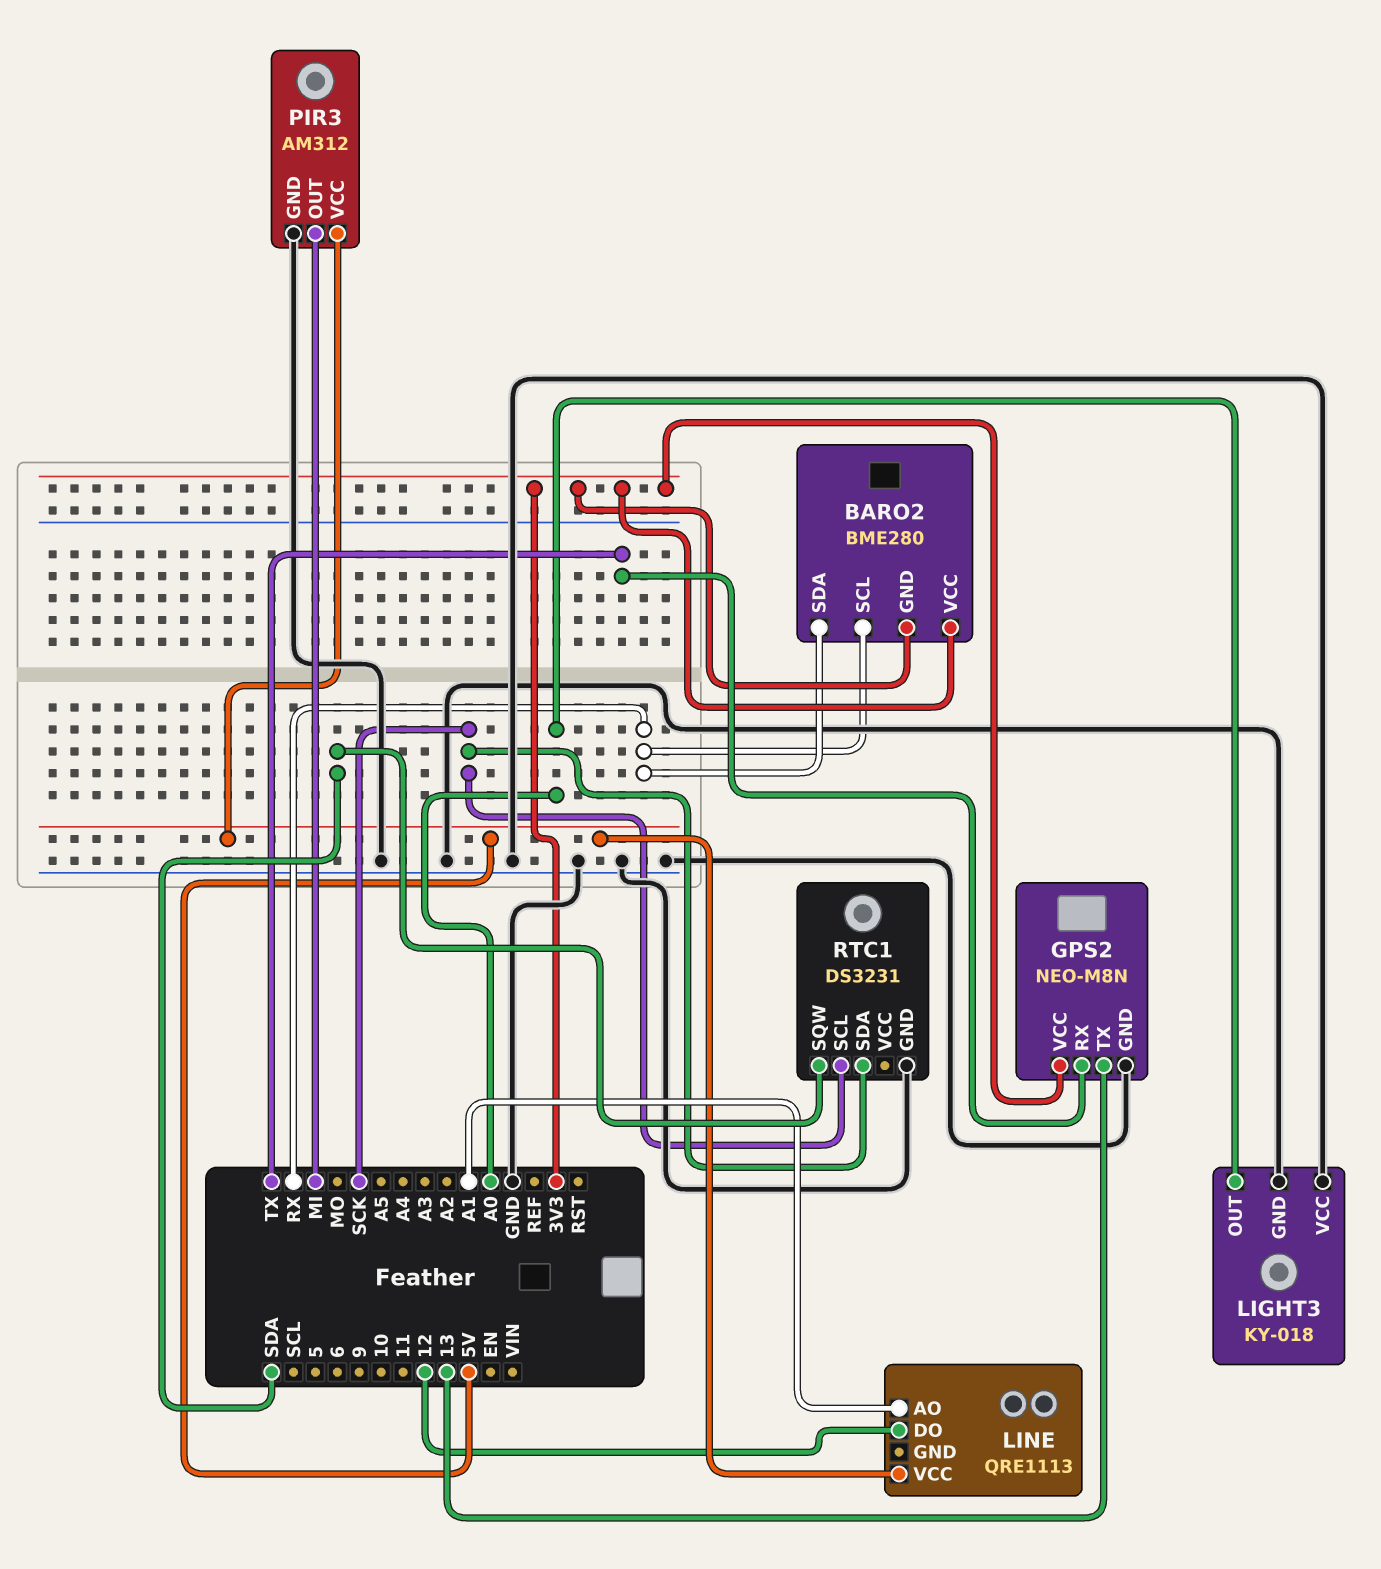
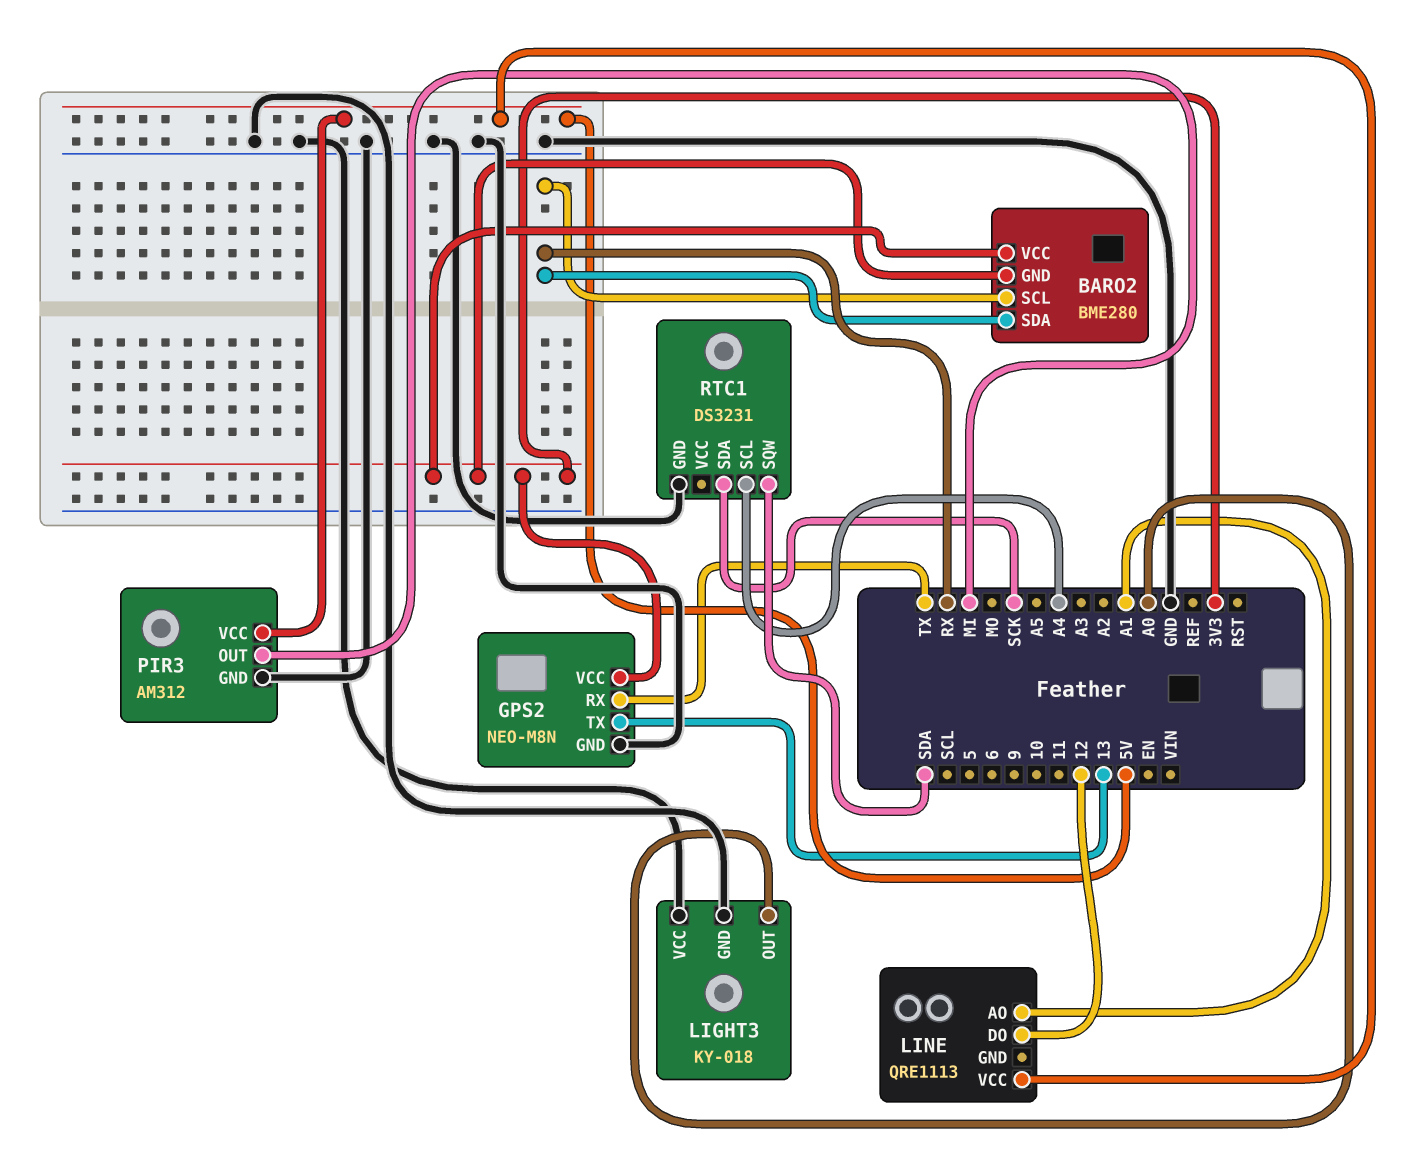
RTC1 pin SCL: SCK -> A4

